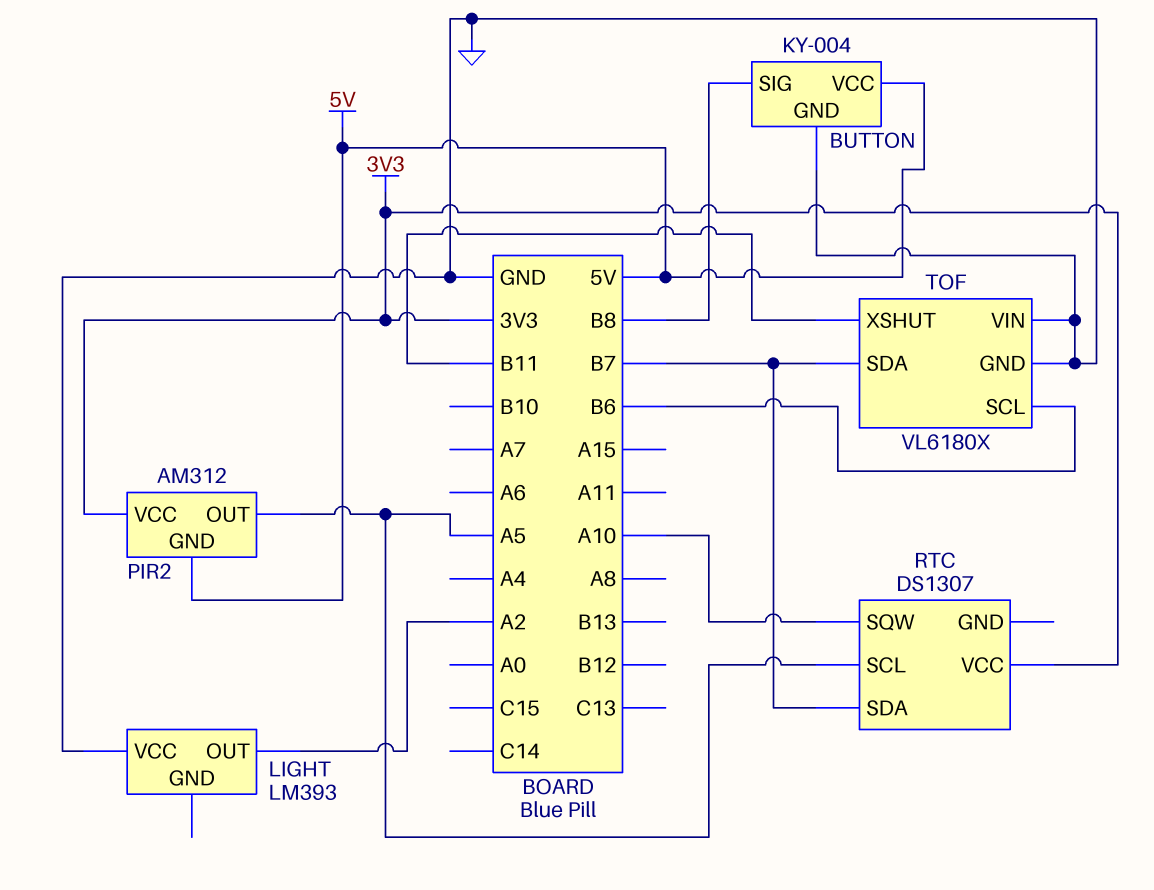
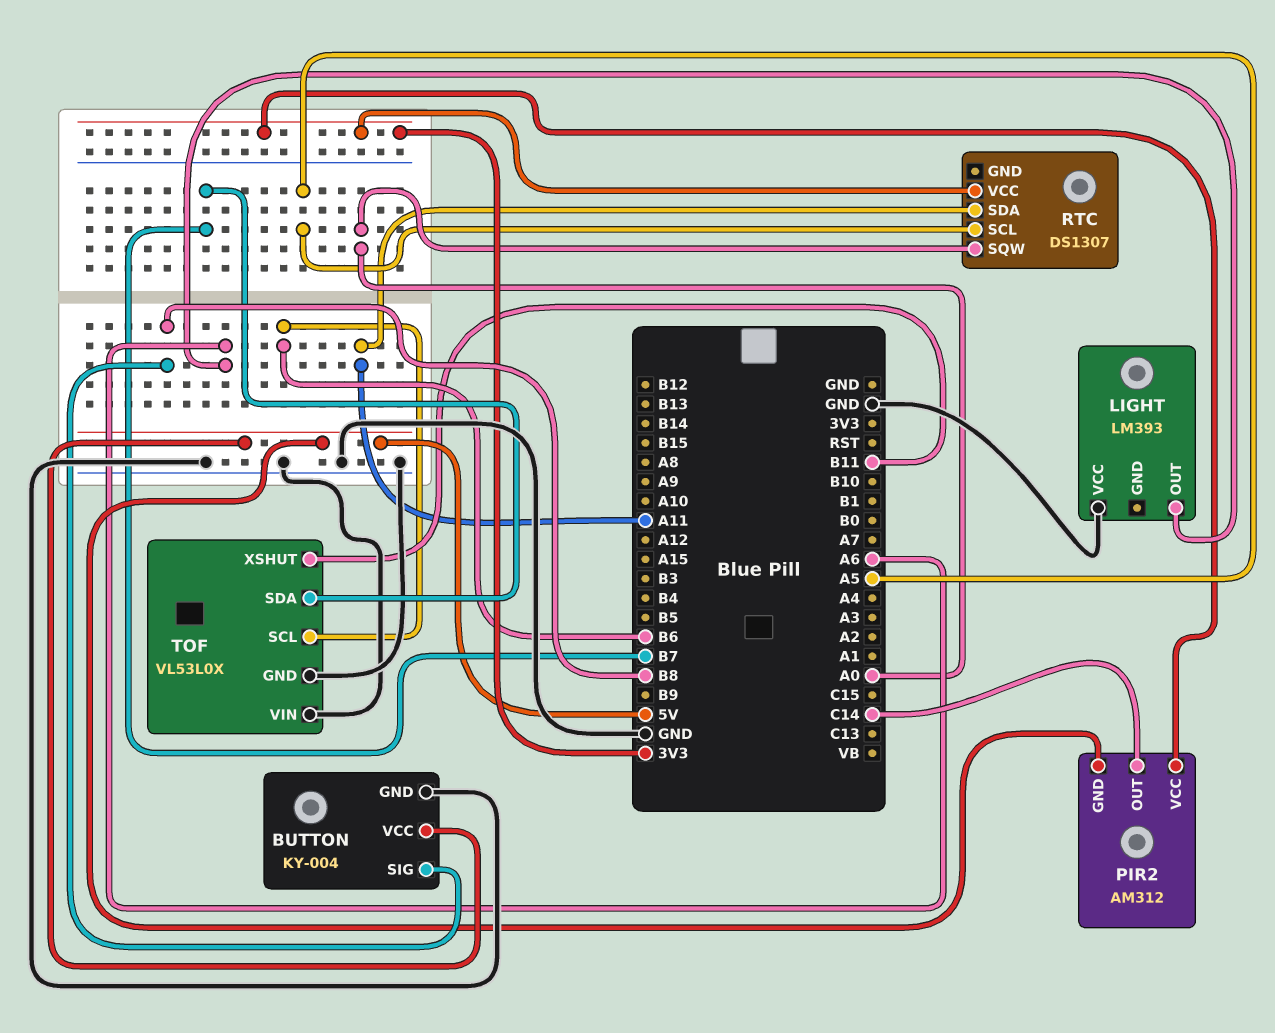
LIGHT pin OUT: A2 -> A6
PIR2 pin OUT: A5 -> C14
RTC pin SDA: B7 -> A11
RTC pin SQW: A10 -> A0
TOF: VL6180X -> VL53L0X

